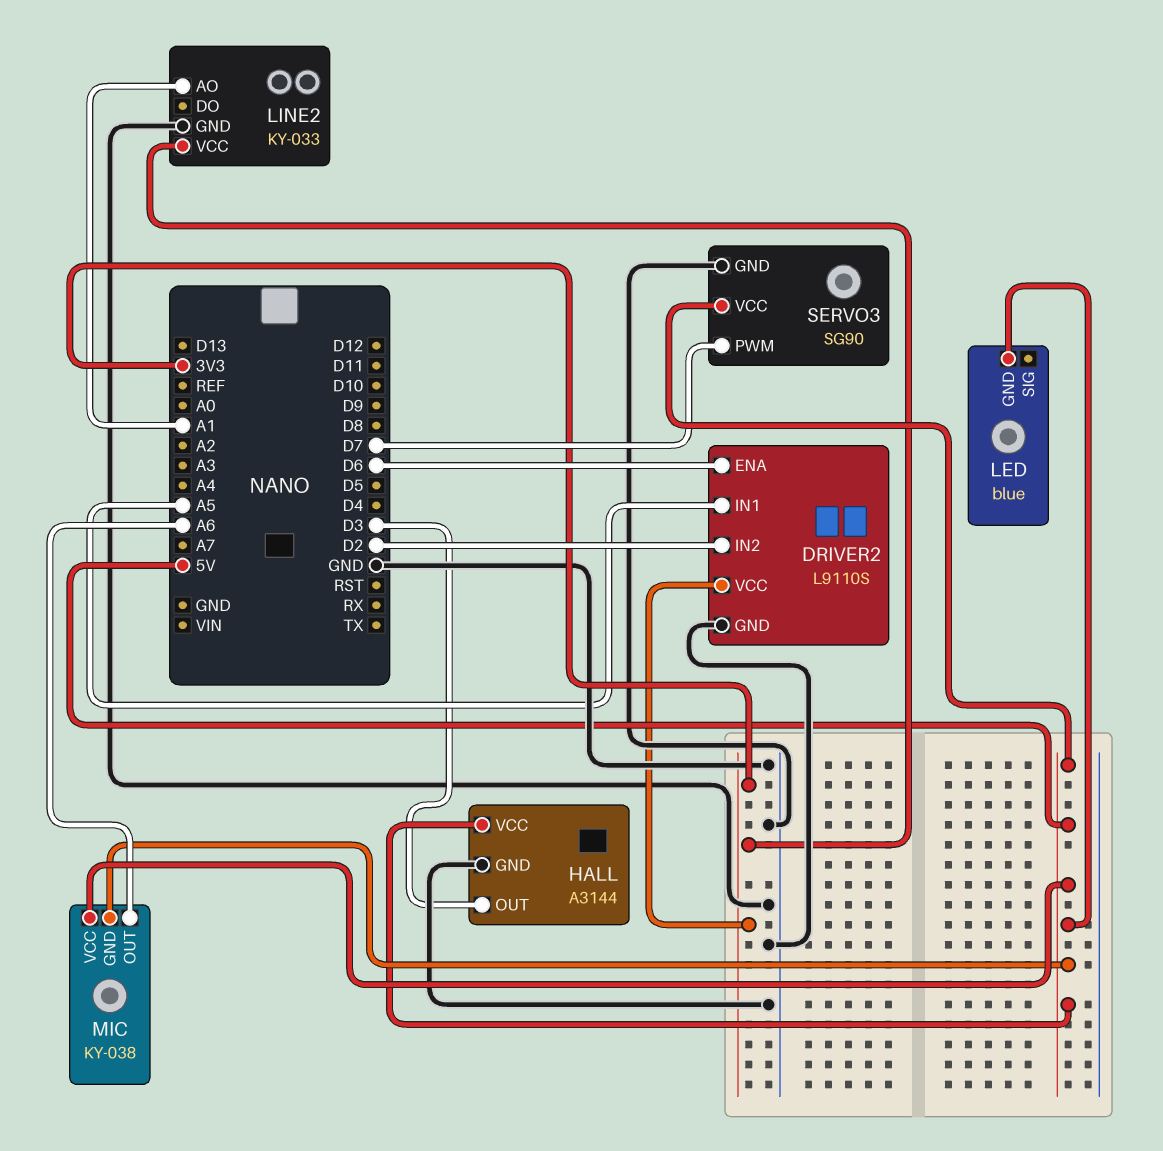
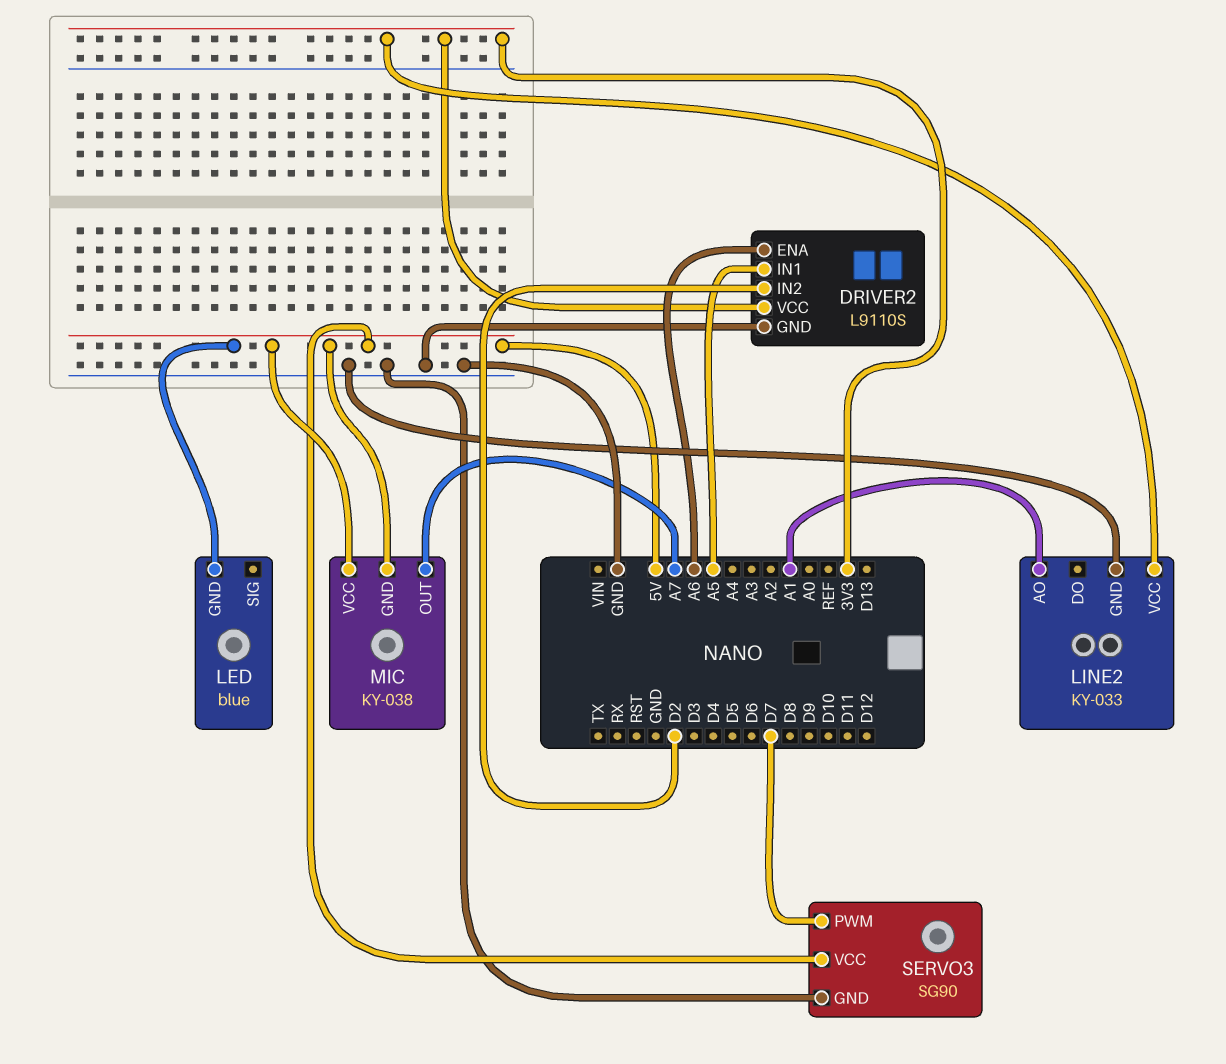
DRIVER2 pin ENA: D6 -> A6
HALL: A3144 -> none
HALL pin GND: GND -> none
HALL pin OUT: D3 -> none
HALL pin VCC: 5V -> none
MIC pin OUT: A6 -> A7

